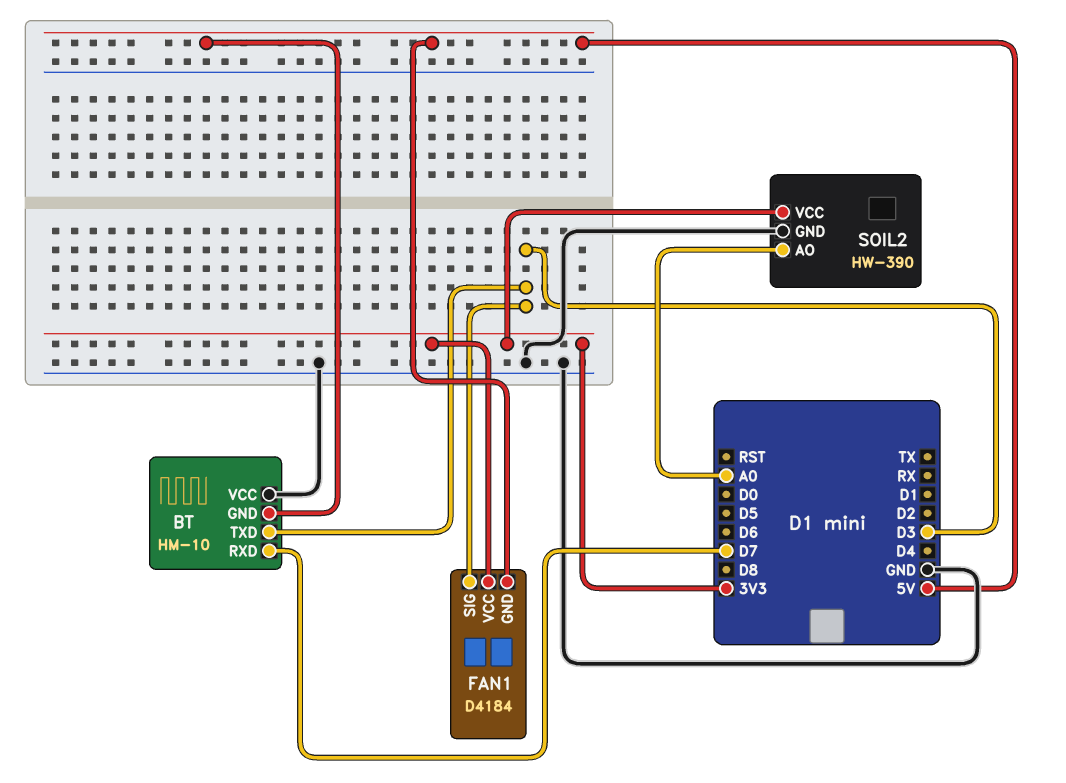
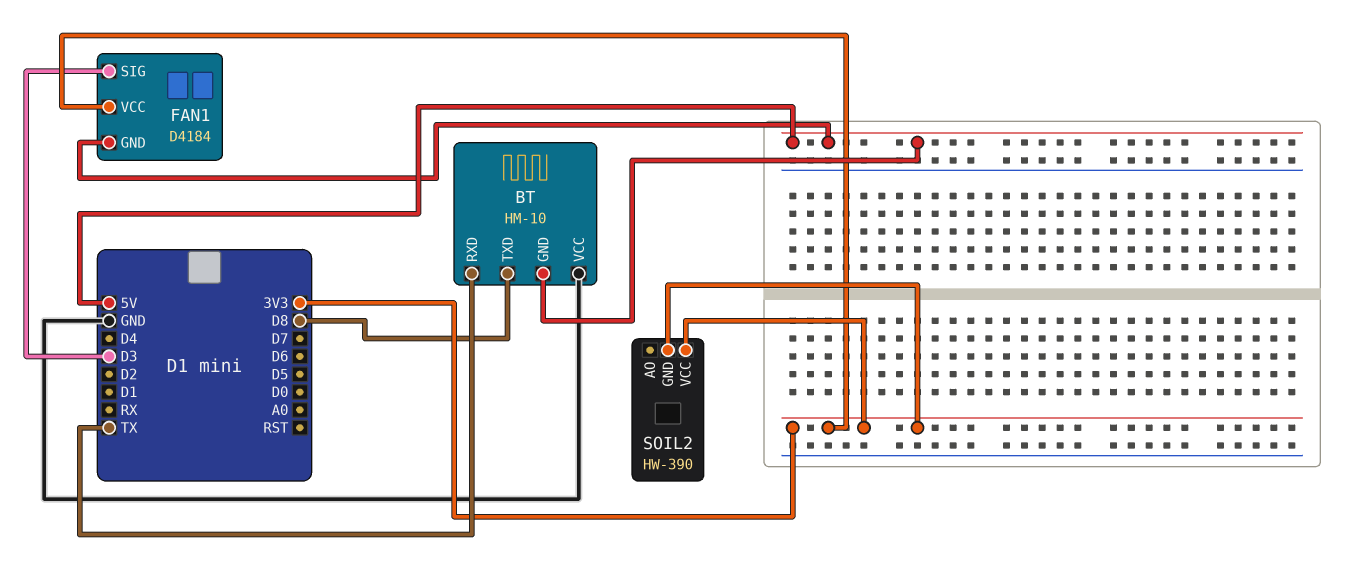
BT pin RXD: D7 -> TX
BT pin TXD: D3 -> D8
SOIL2 pin AO: A0 -> none
SOIL2 pin GND: GND -> 3V3

